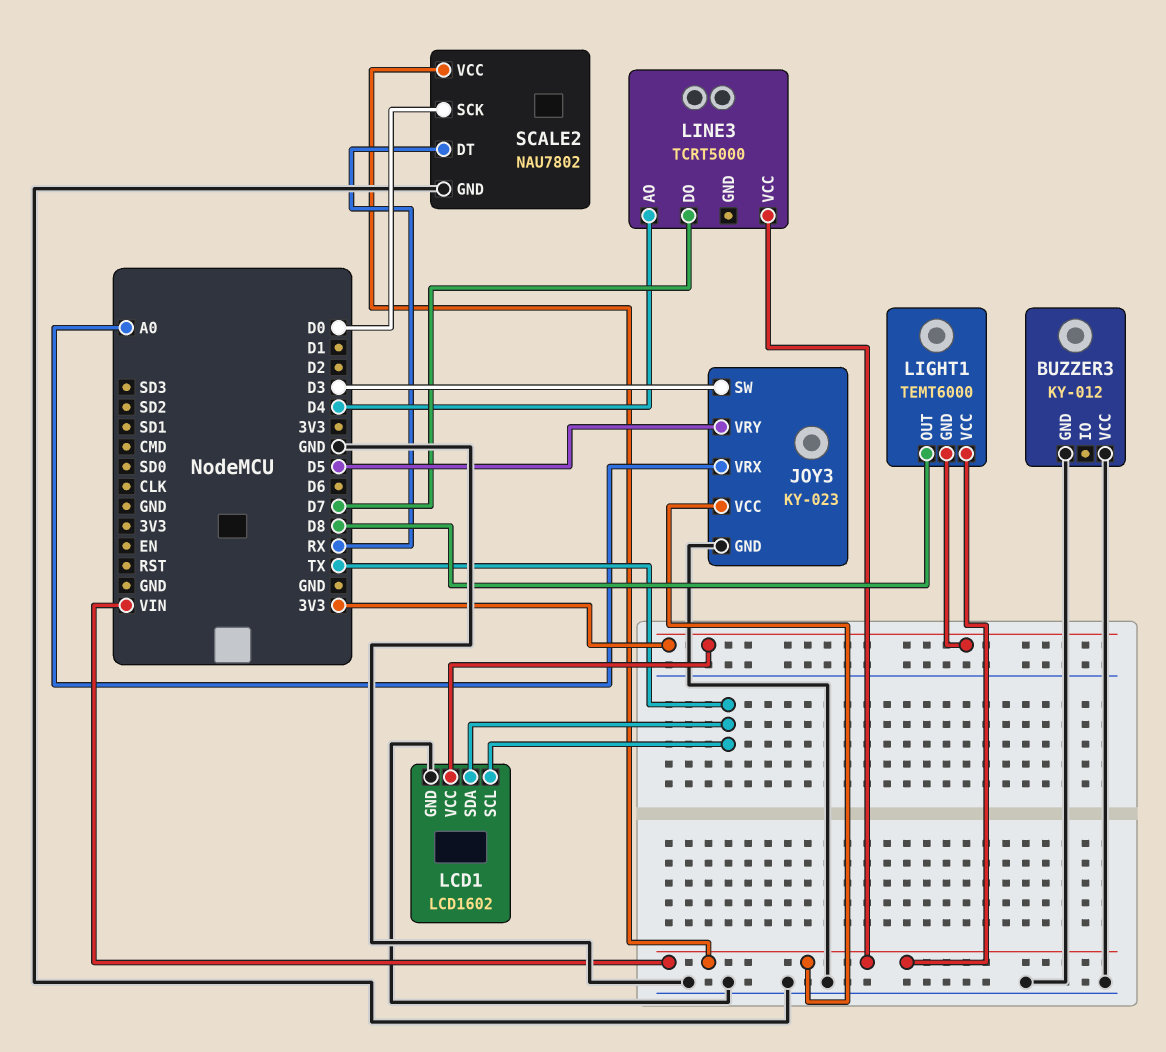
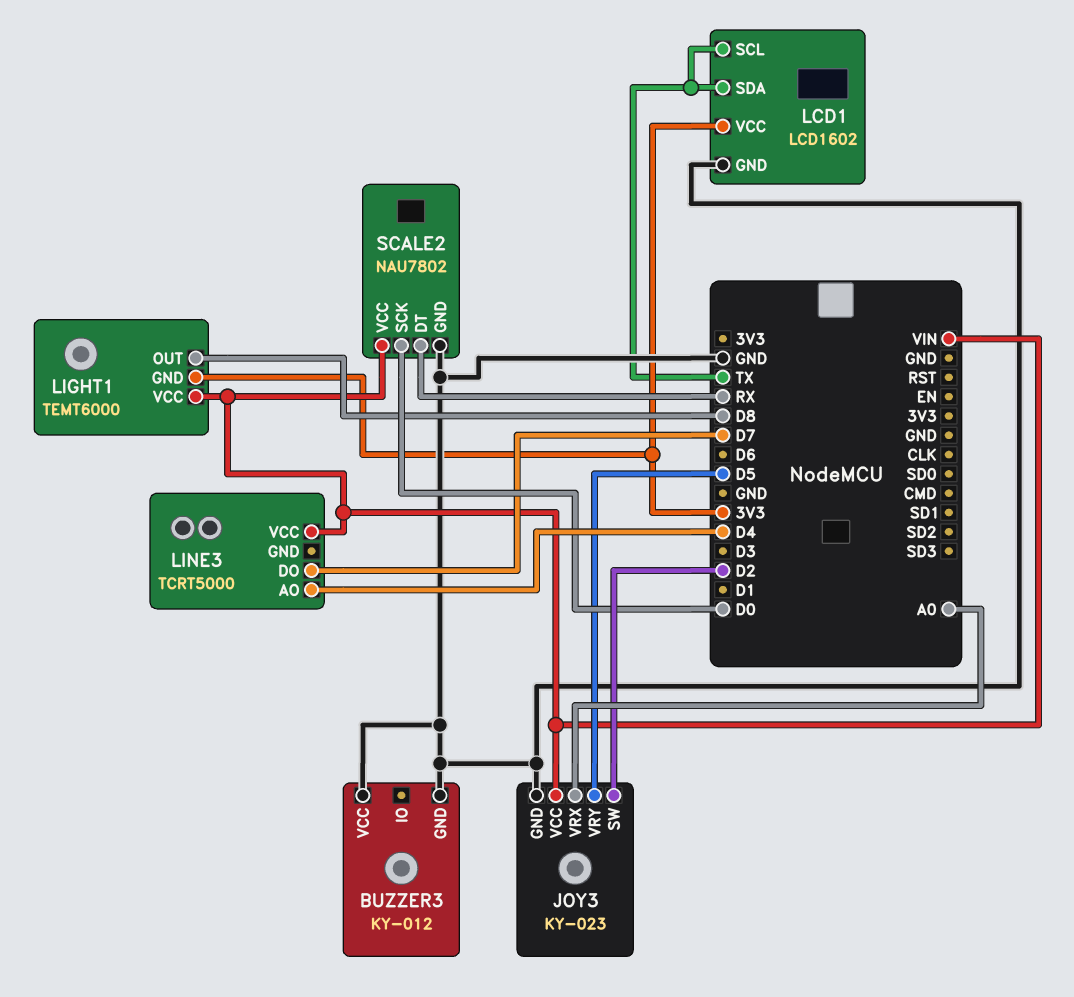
JOY3 pin SW: D3 -> D2

